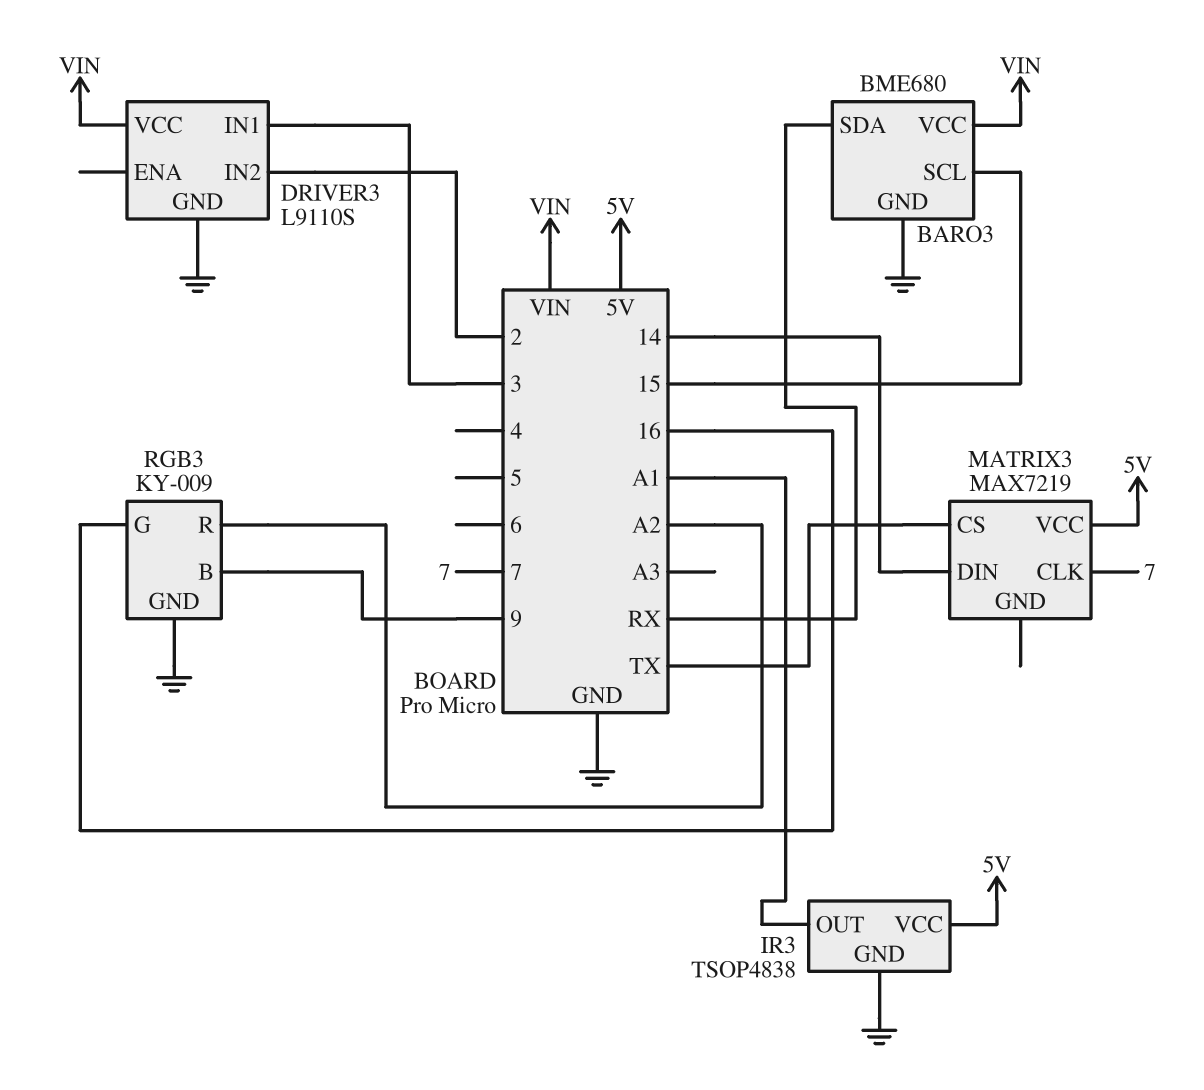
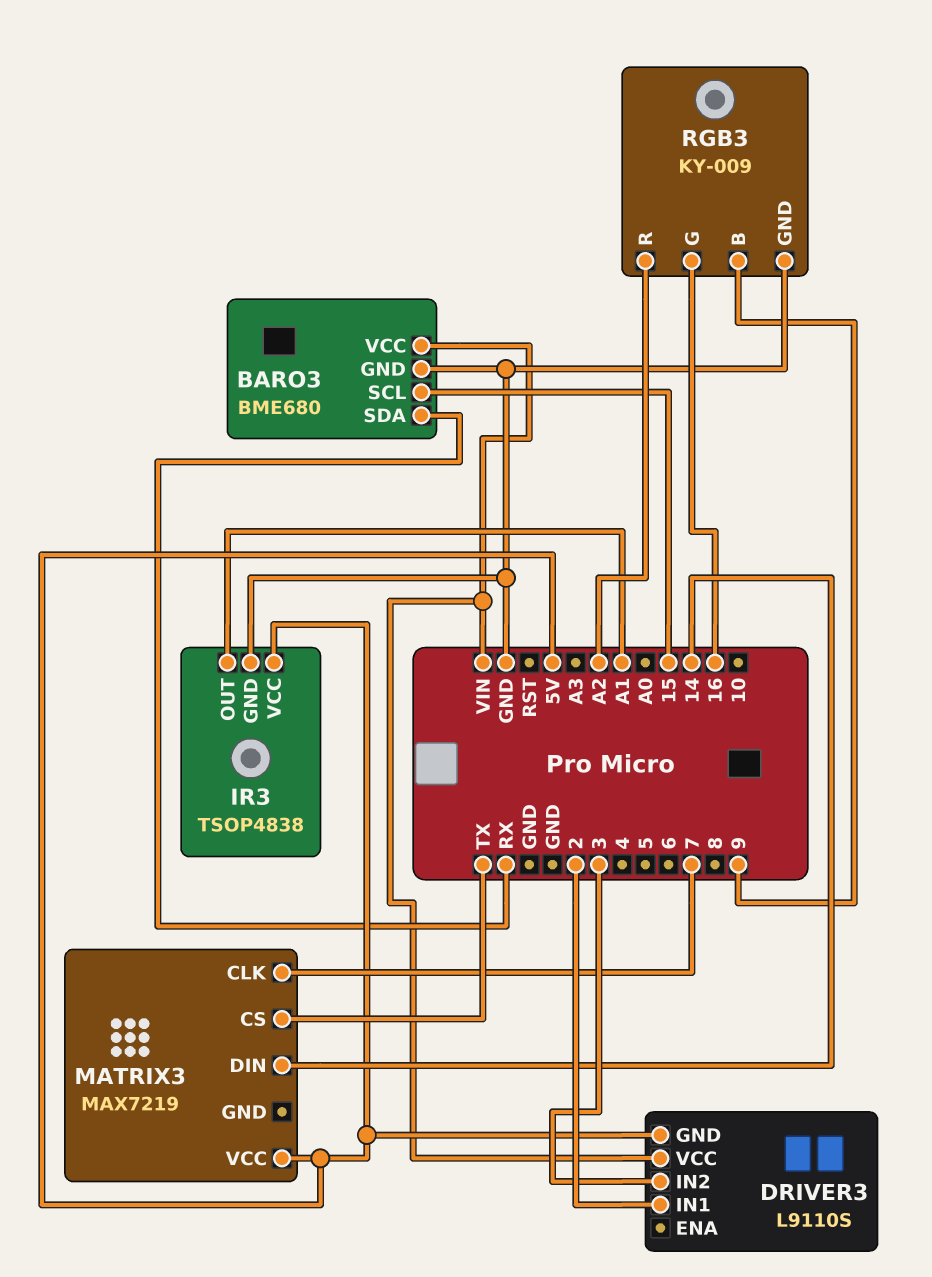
DRIVER3 pin GND: GND -> 5V
DRIVER3 pin IN1: 3 -> 2
DRIVER3 pin IN2: 2 -> 3

